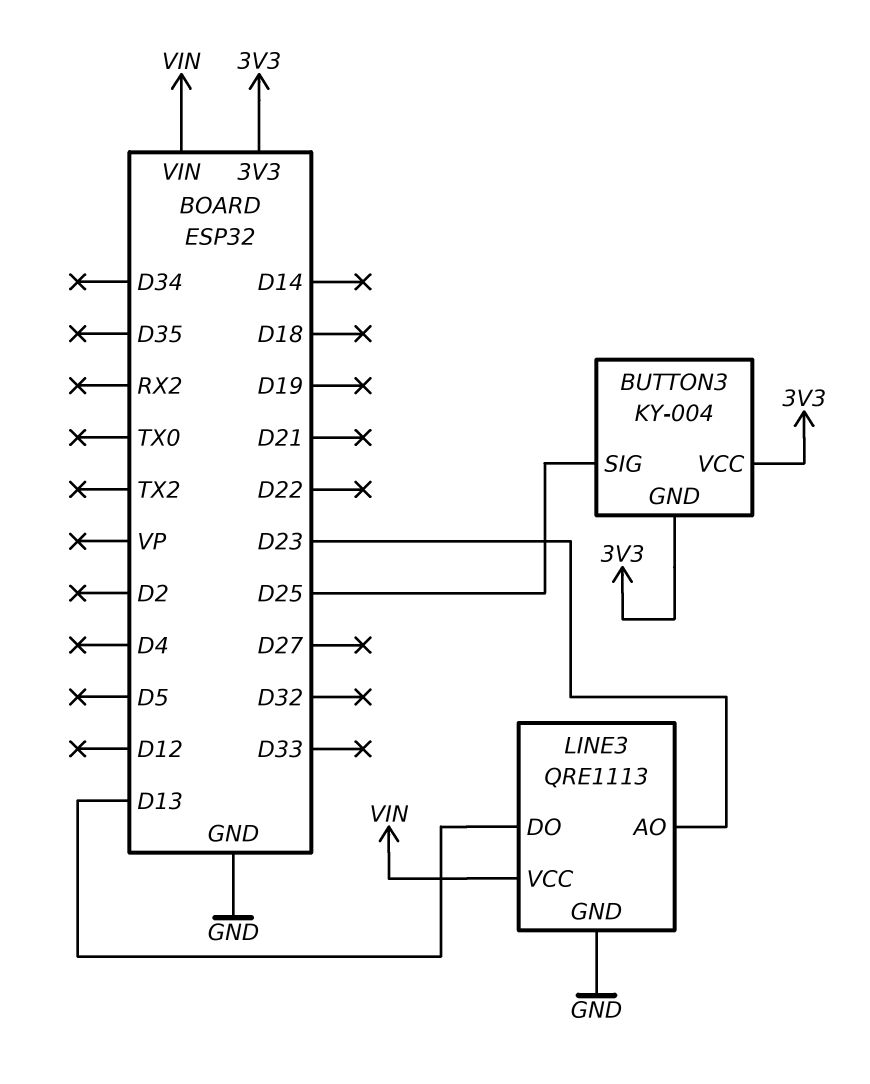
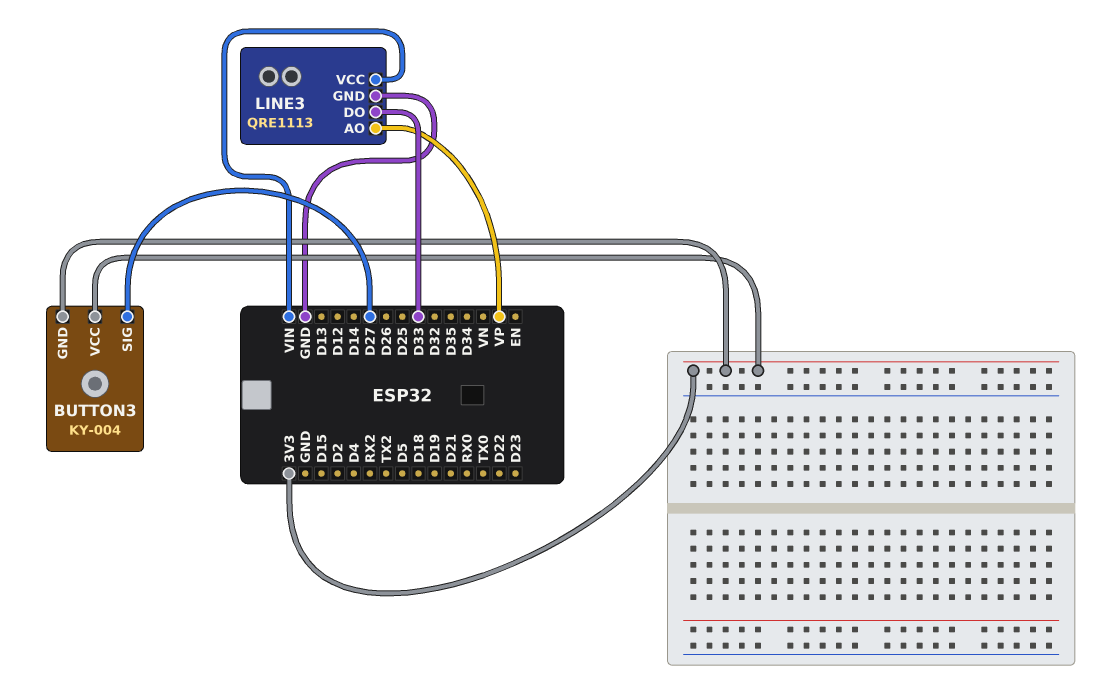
BUTTON3 pin SIG: D25 -> D27
LINE3 pin AO: D23 -> VP
LINE3 pin DO: D13 -> D33

